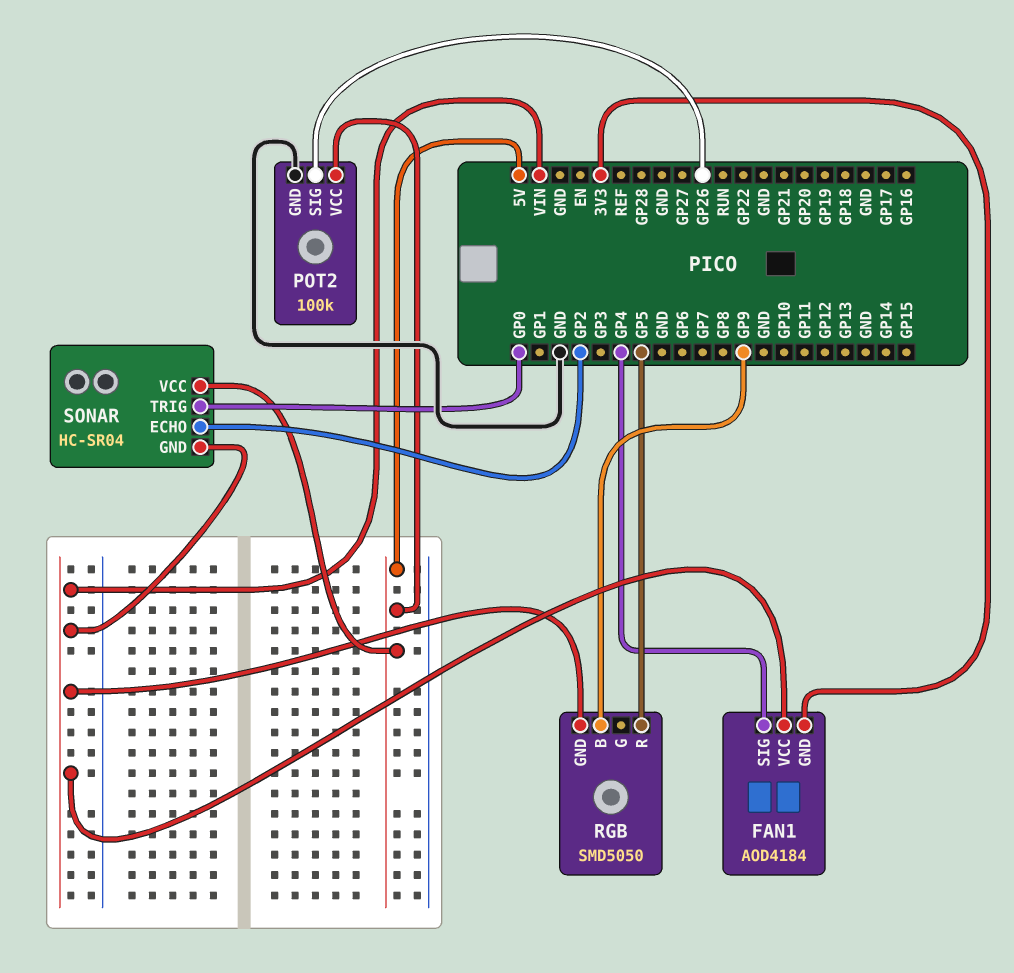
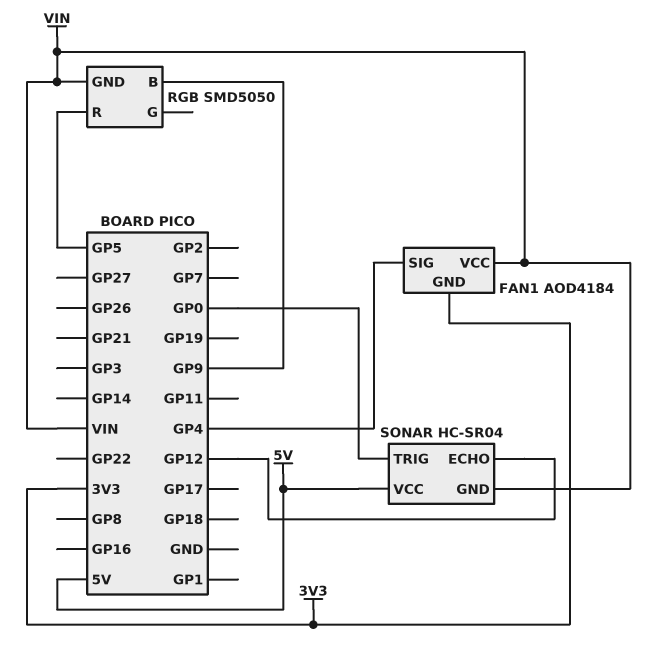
POT2: 100k -> none
POT2 pin GND: GND -> none
POT2 pin SIG: GP26 -> none
POT2 pin VCC: 5V -> none
SONAR pin ECHO: GP2 -> GP12

